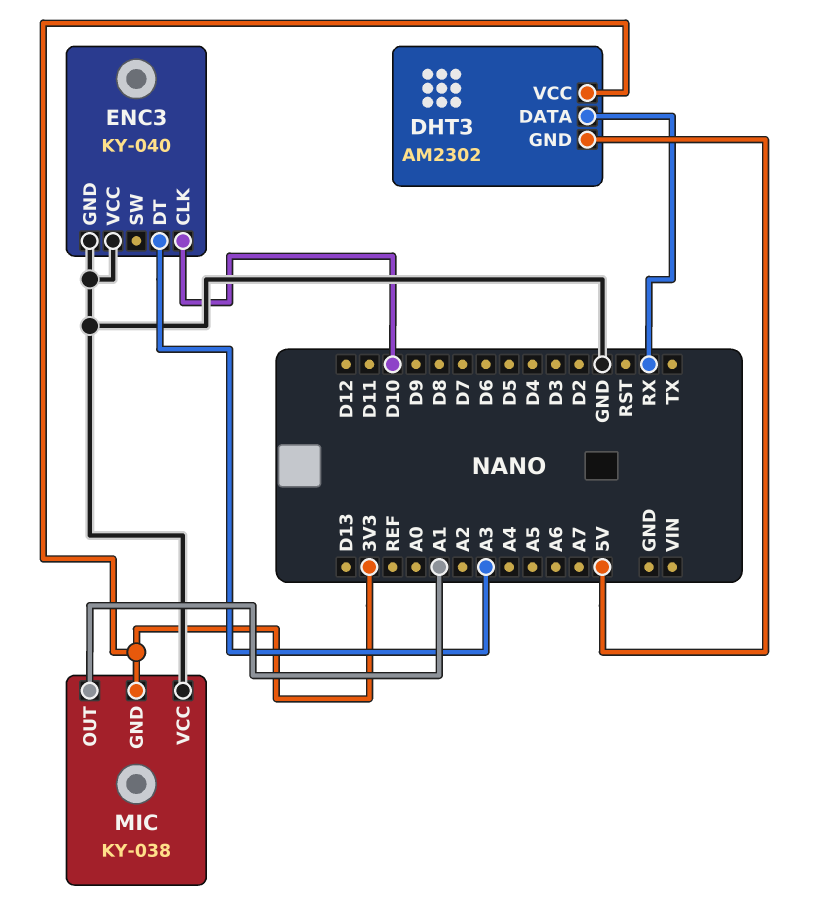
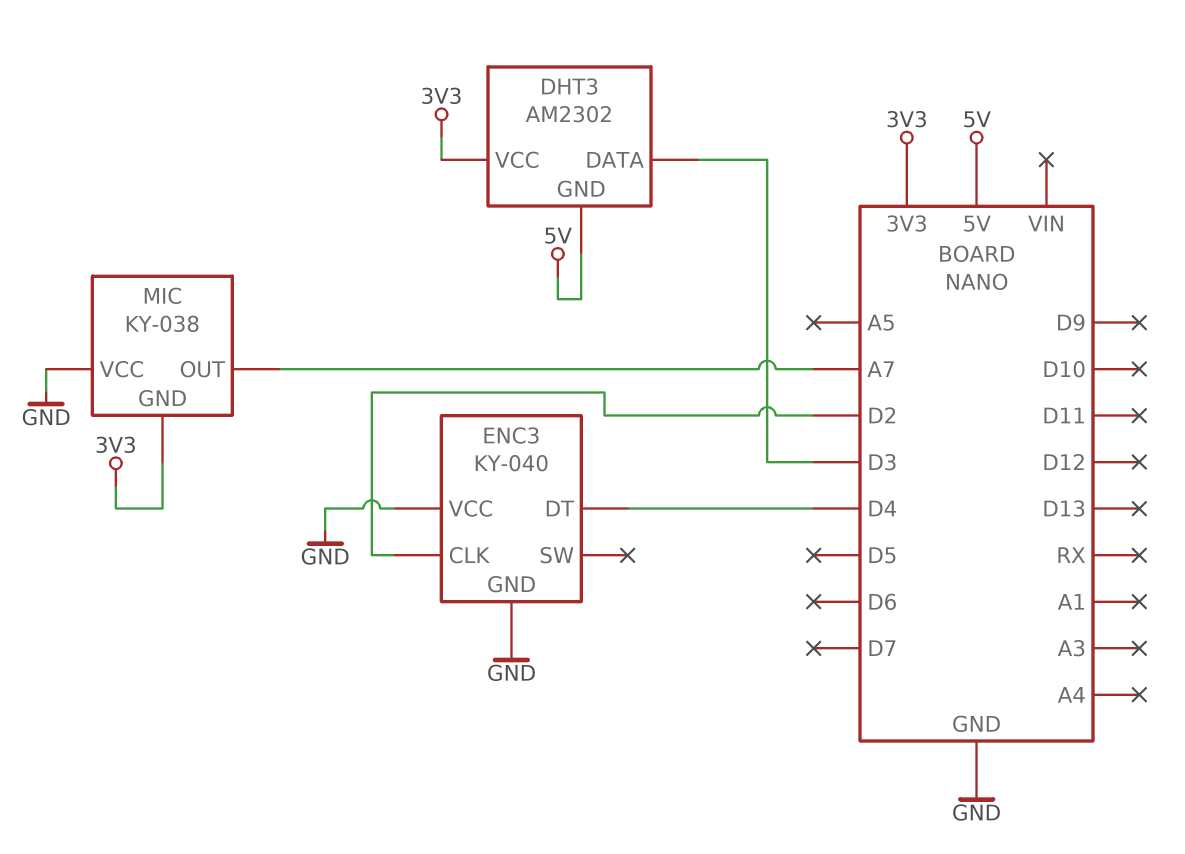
DHT3 pin DATA: RX -> D3
ENC3 pin CLK: D10 -> D2
ENC3 pin DT: A3 -> D4
MIC pin OUT: A1 -> A7

